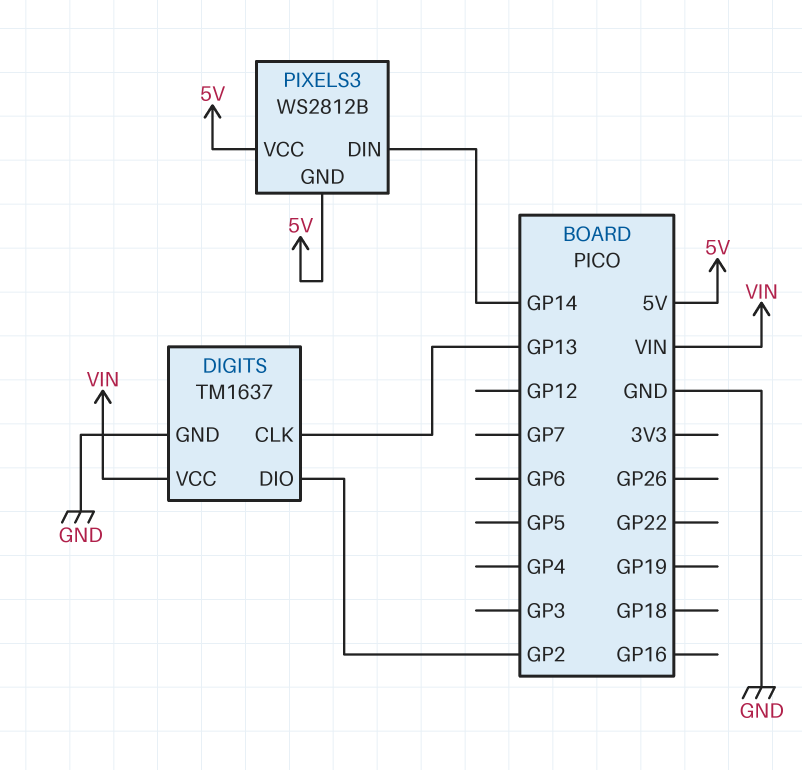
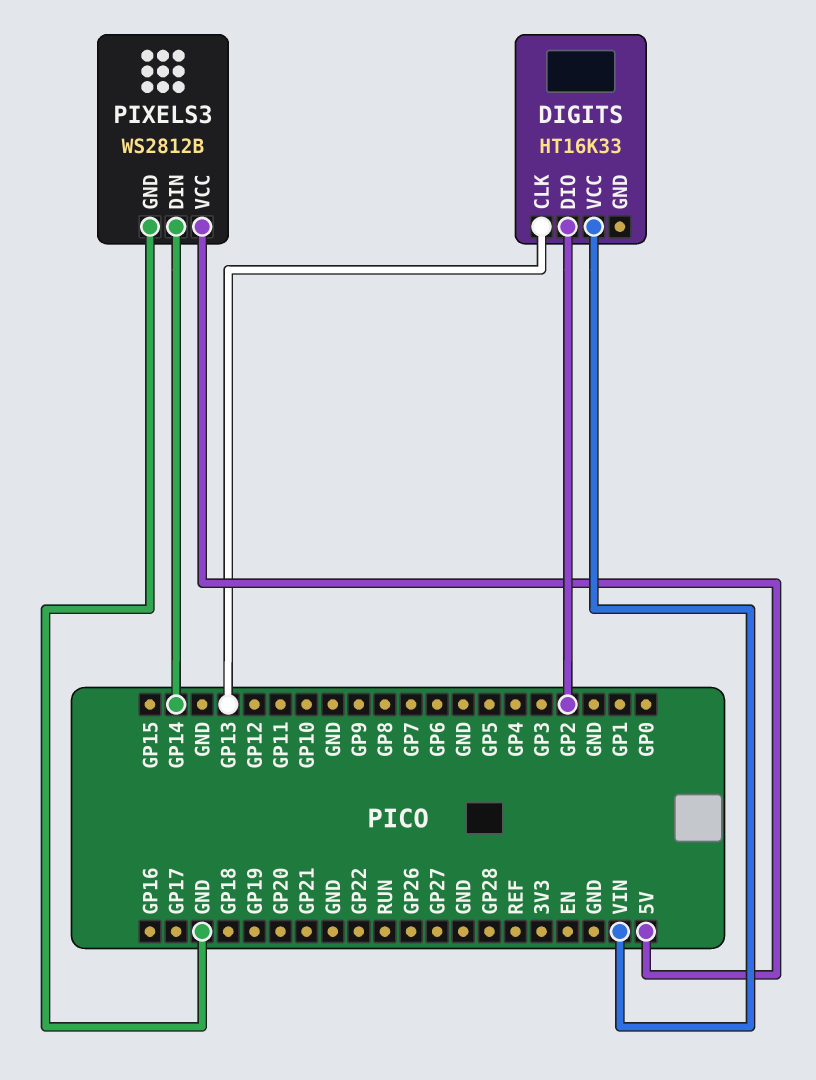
DIGITS: TM1637 -> HT16K33
DIGITS pin GND: GND -> none
PIXELS3 pin GND: 5V -> GND

